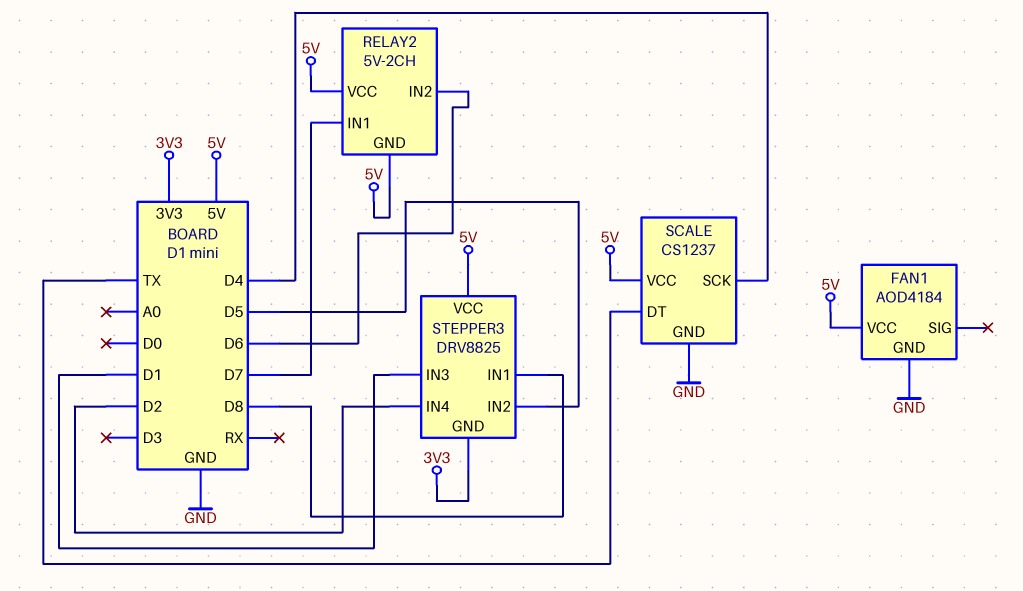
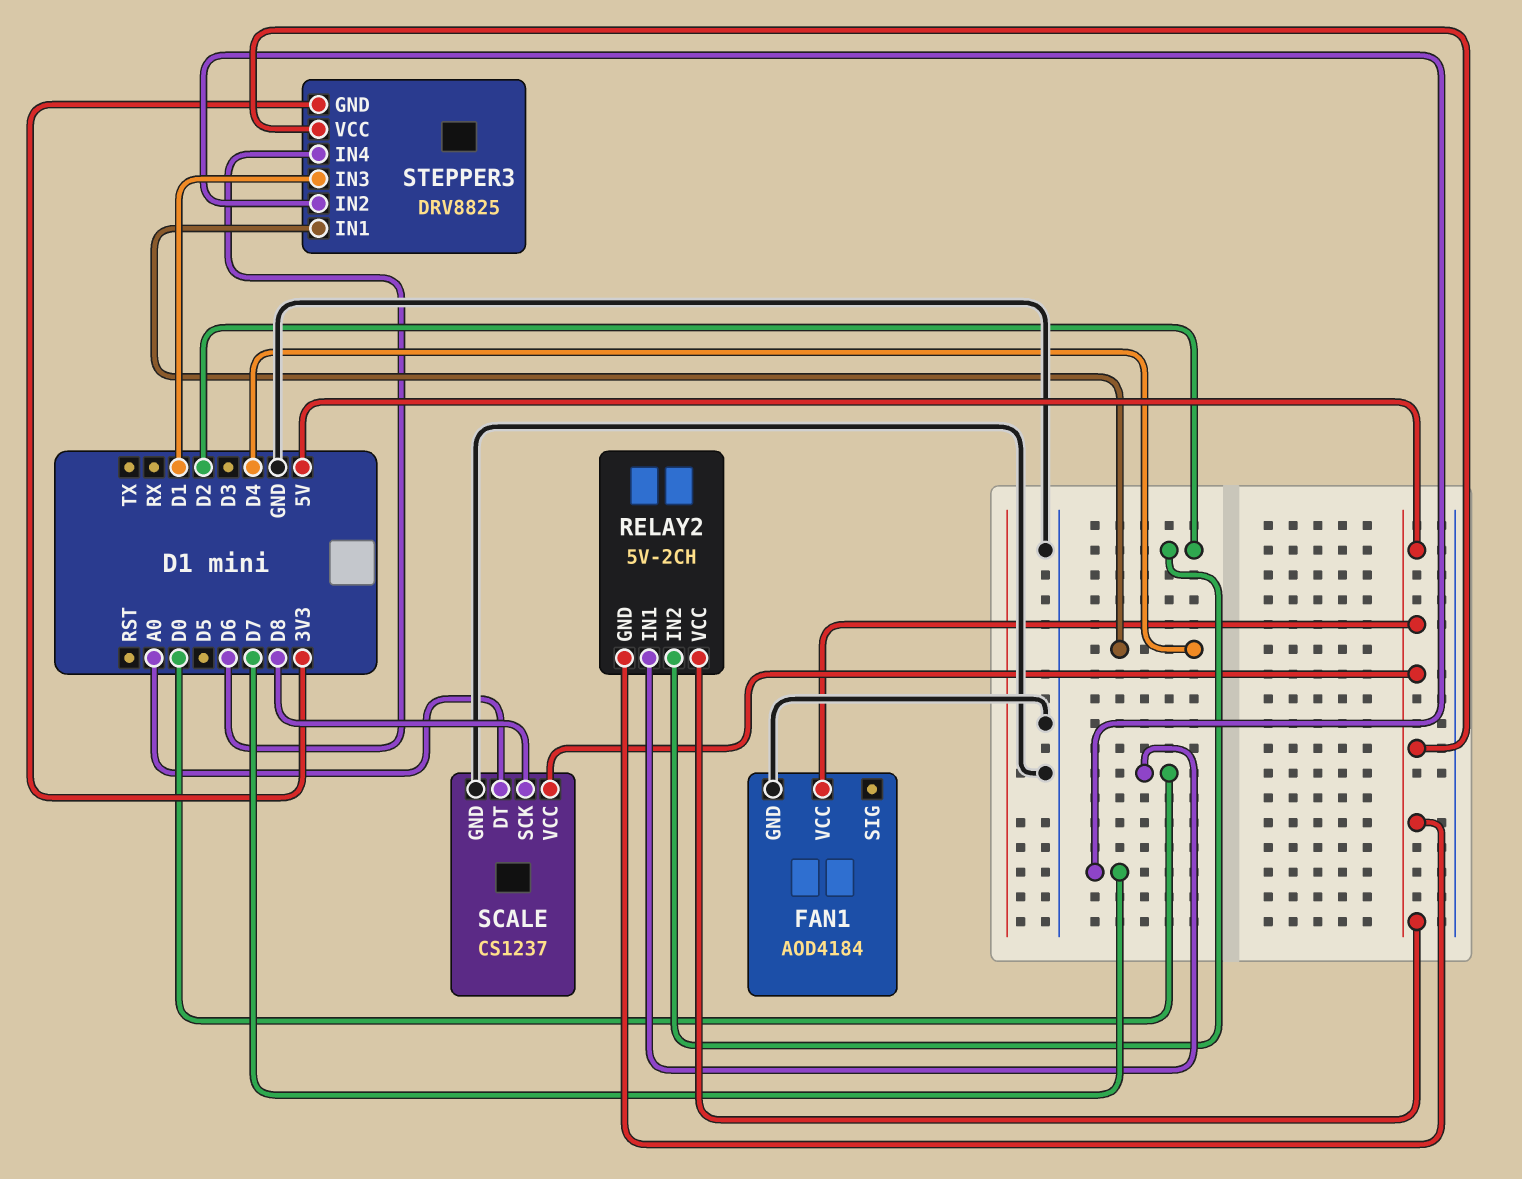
RELAY2 pin IN1: D7 -> D0
RELAY2 pin IN2: D6 -> D2
SCALE pin DT: TX -> A0
SCALE pin SCK: D4 -> D8
STEPPER3 pin IN1: D8 -> D4
STEPPER3 pin IN2: D5 -> D7
STEPPER3 pin IN4: D2 -> D6

